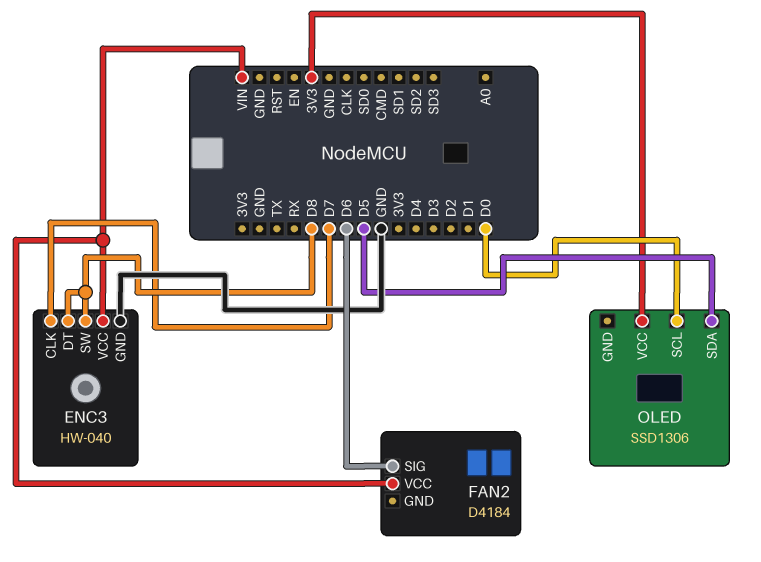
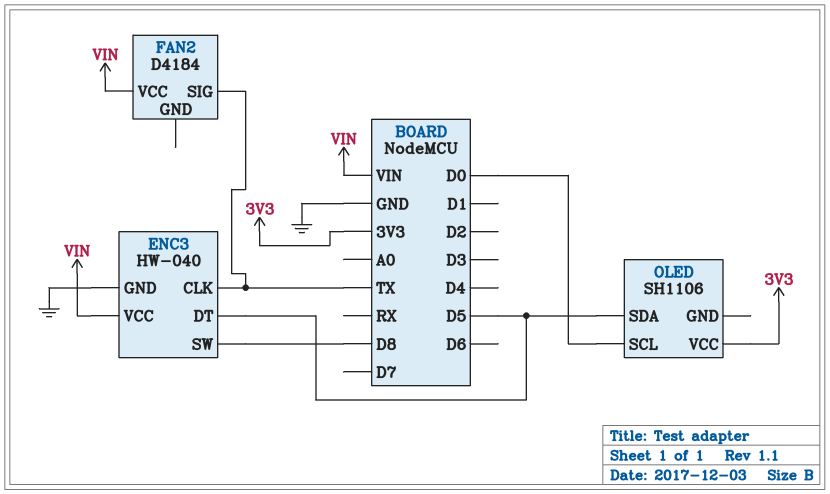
ENC3 pin CLK: D7 -> TX
ENC3 pin DT: D8 -> D5
FAN2 pin SIG: D6 -> TX
OLED: SSD1306 -> SH1106

